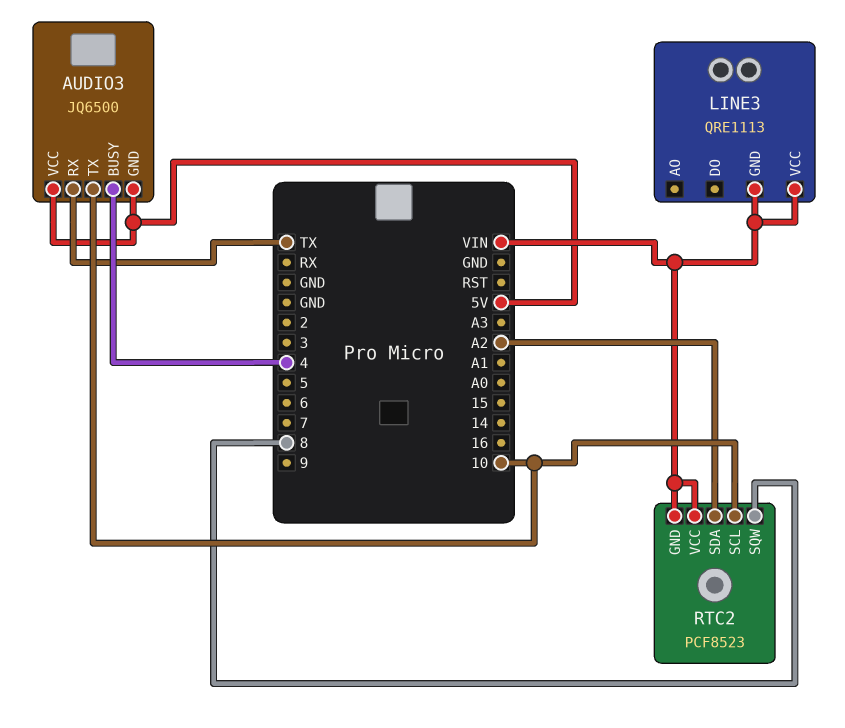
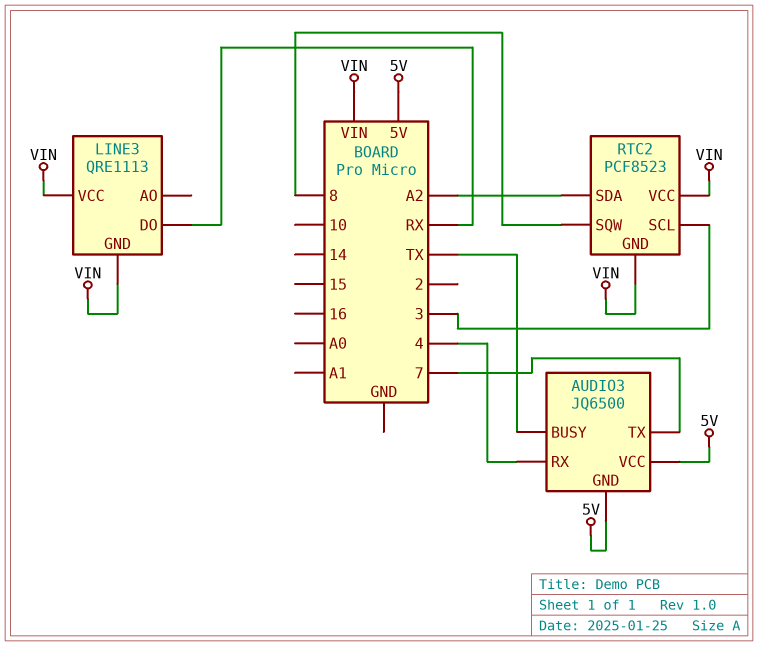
AUDIO3 pin BUSY: 4 -> TX
AUDIO3 pin RX: TX -> 4
AUDIO3 pin TX: 10 -> 7
LINE3 pin DO: none -> RX
RTC2 pin SCL: 10 -> 3

